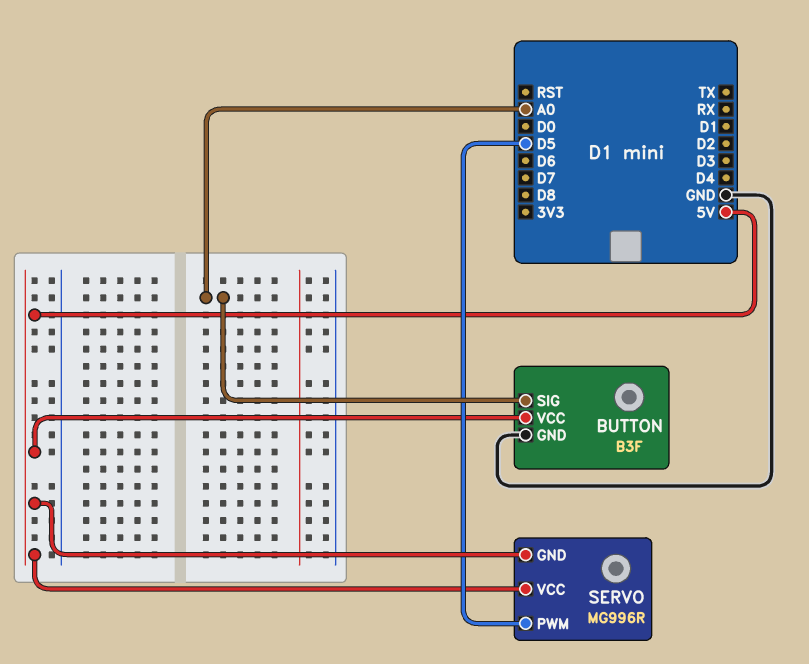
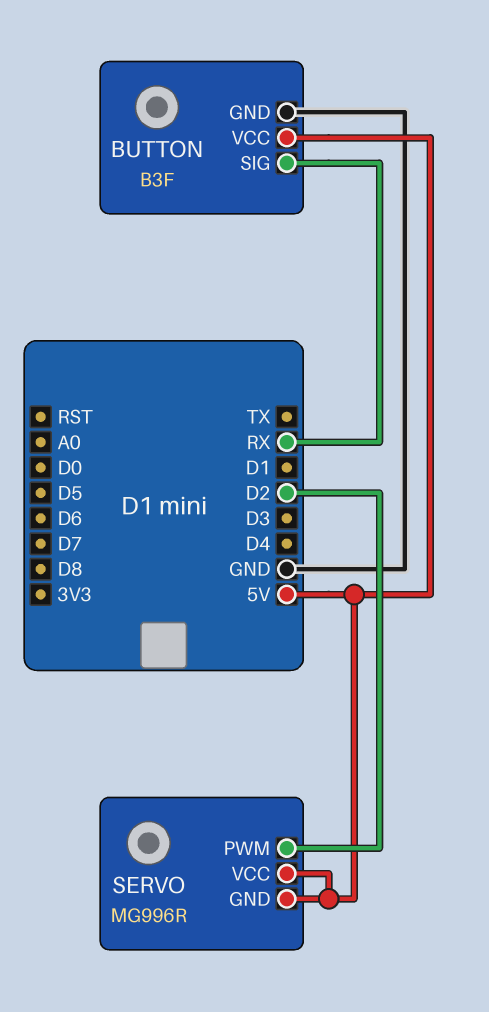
BUTTON pin SIG: A0 -> RX
SERVO pin PWM: D5 -> D2

